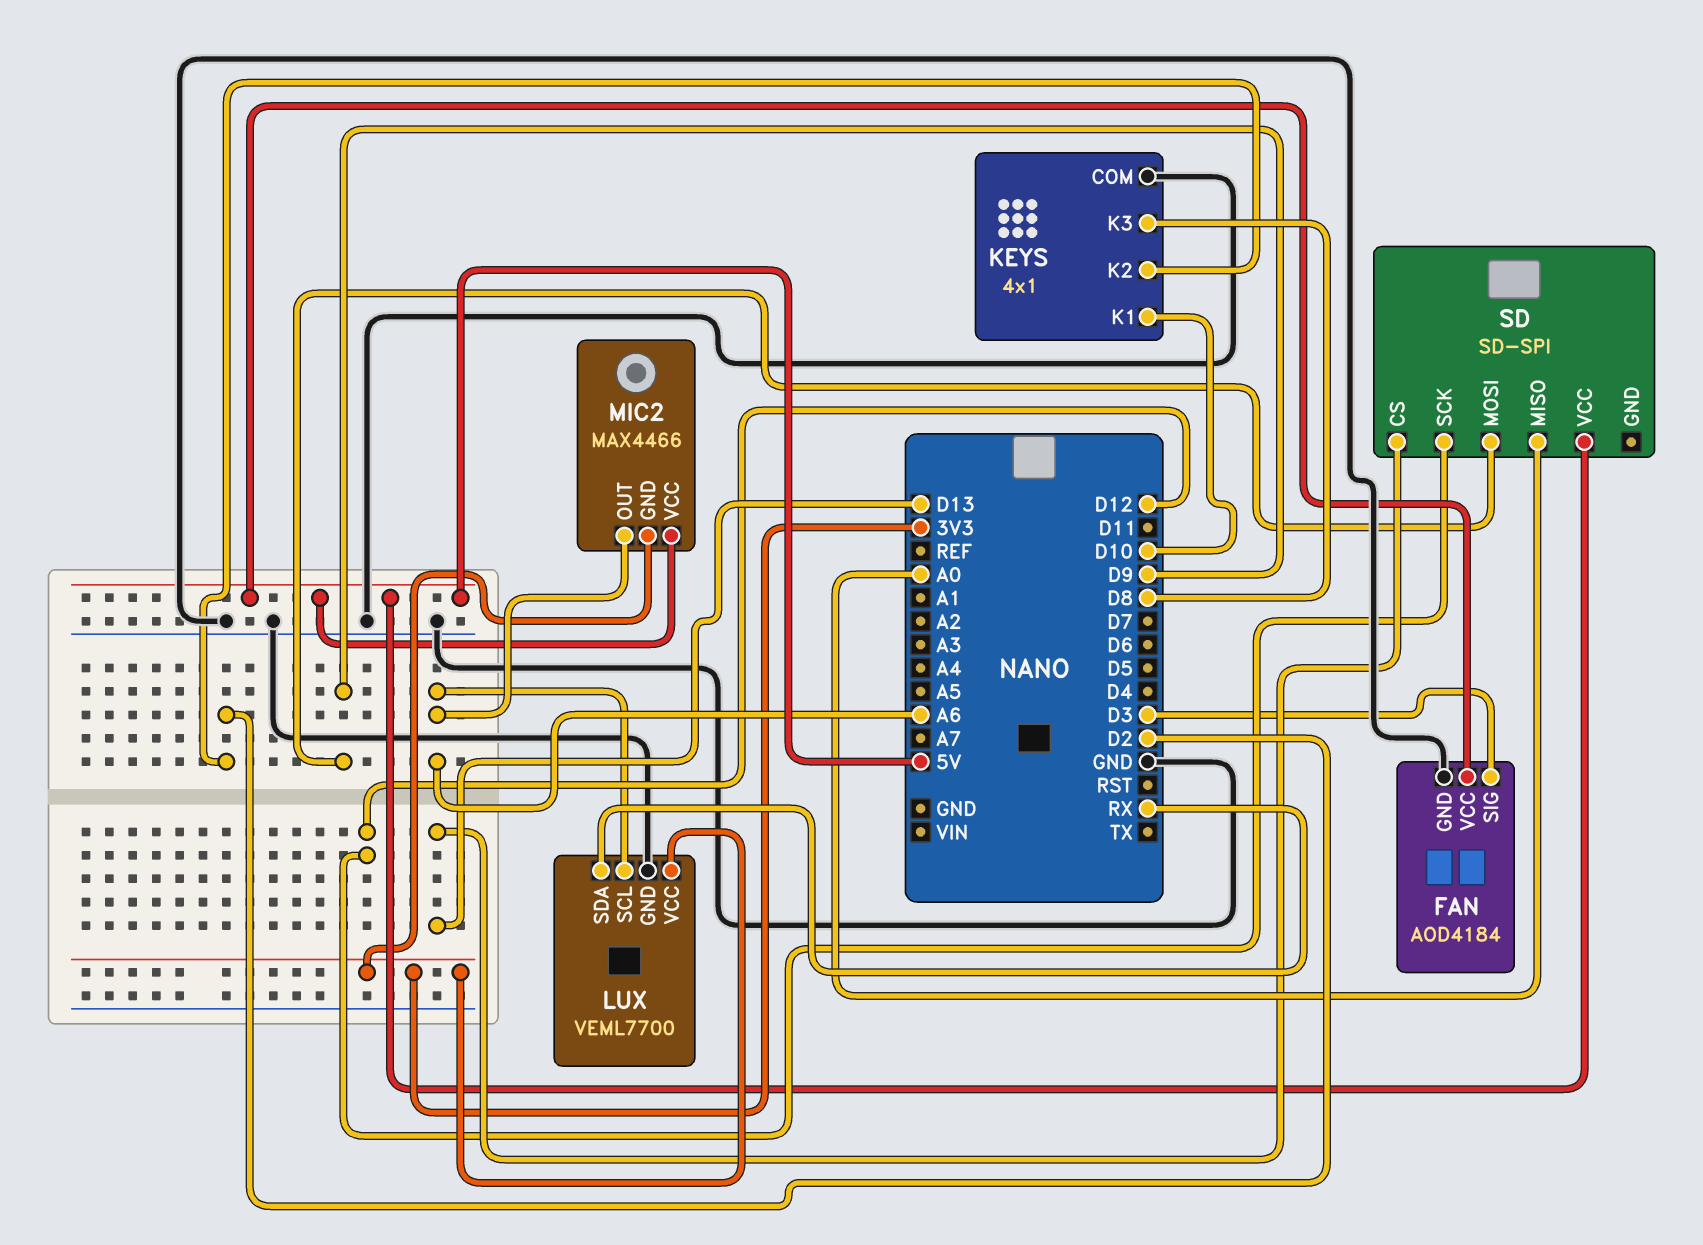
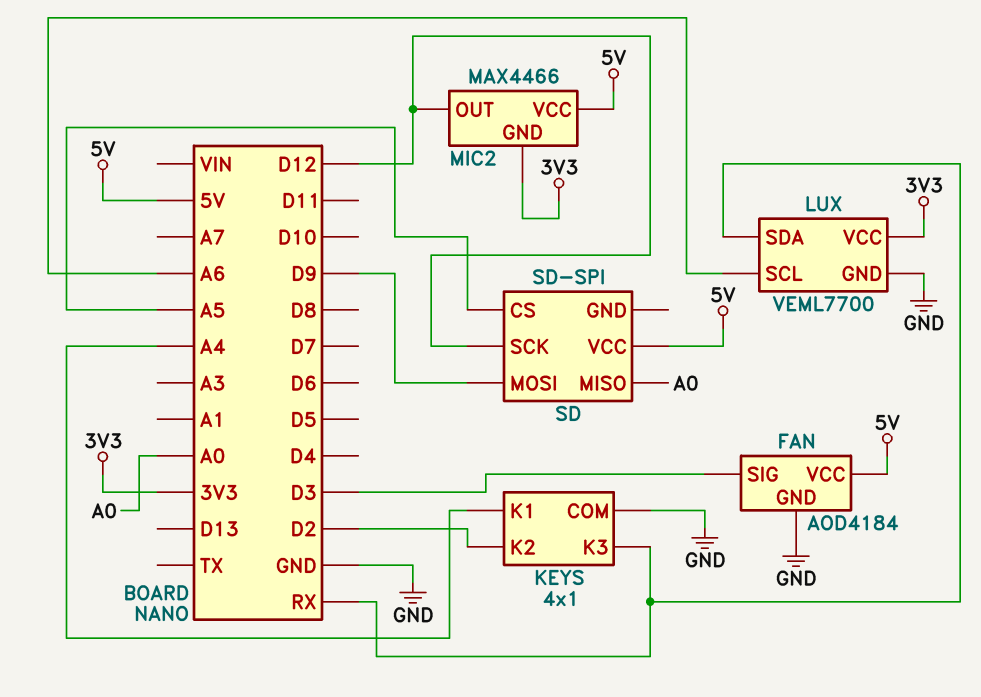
KEYS pin K1: D10 -> A4
KEYS pin K3: D8 -> RX
MIC2 pin OUT: A6 -> D12
SD pin CS: D13 -> A5

